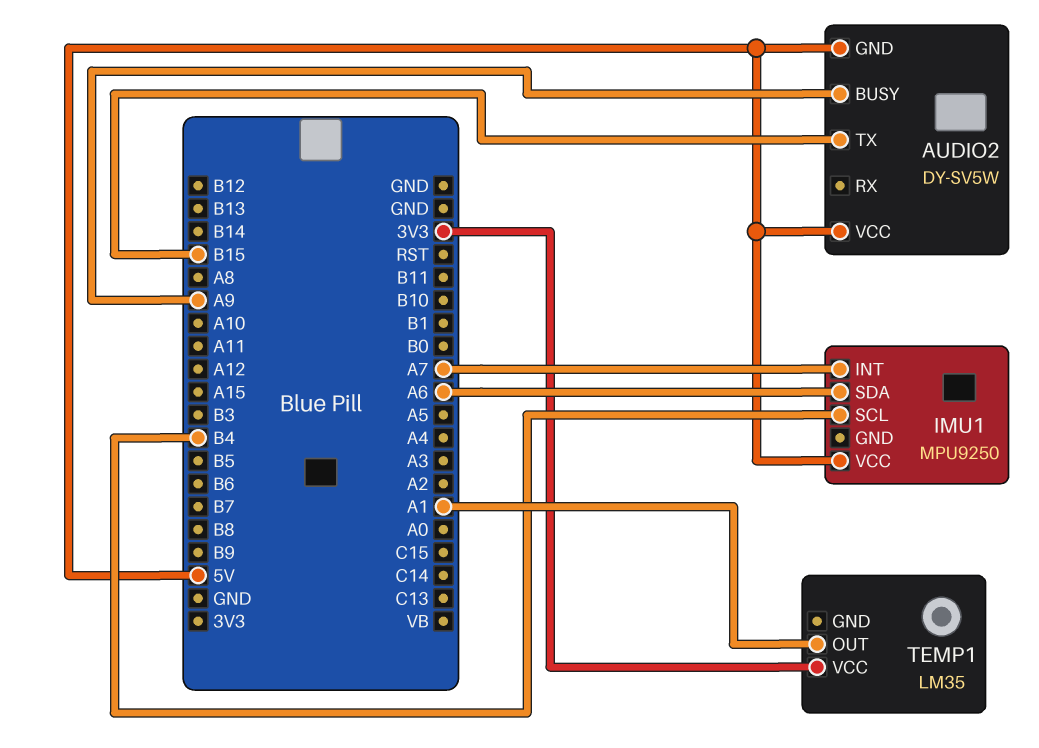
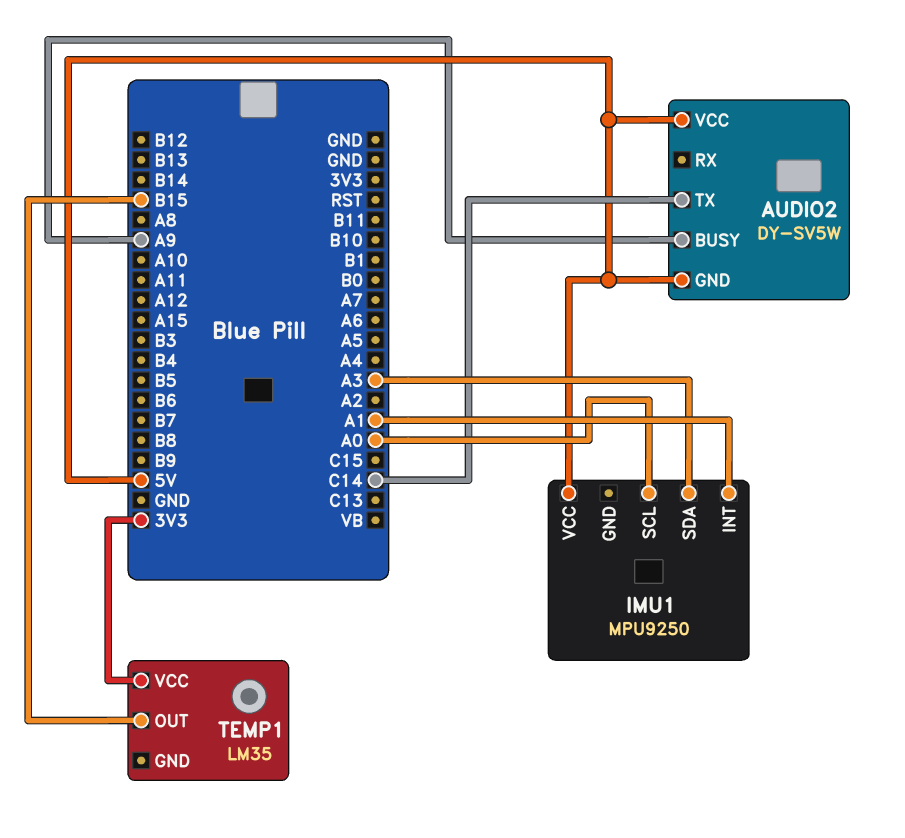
AUDIO2 pin TX: B15 -> C14
IMU1 pin INT: A7 -> A1
IMU1 pin SCL: B4 -> A0
IMU1 pin SDA: A6 -> A3
TEMP1 pin OUT: A1 -> B15

